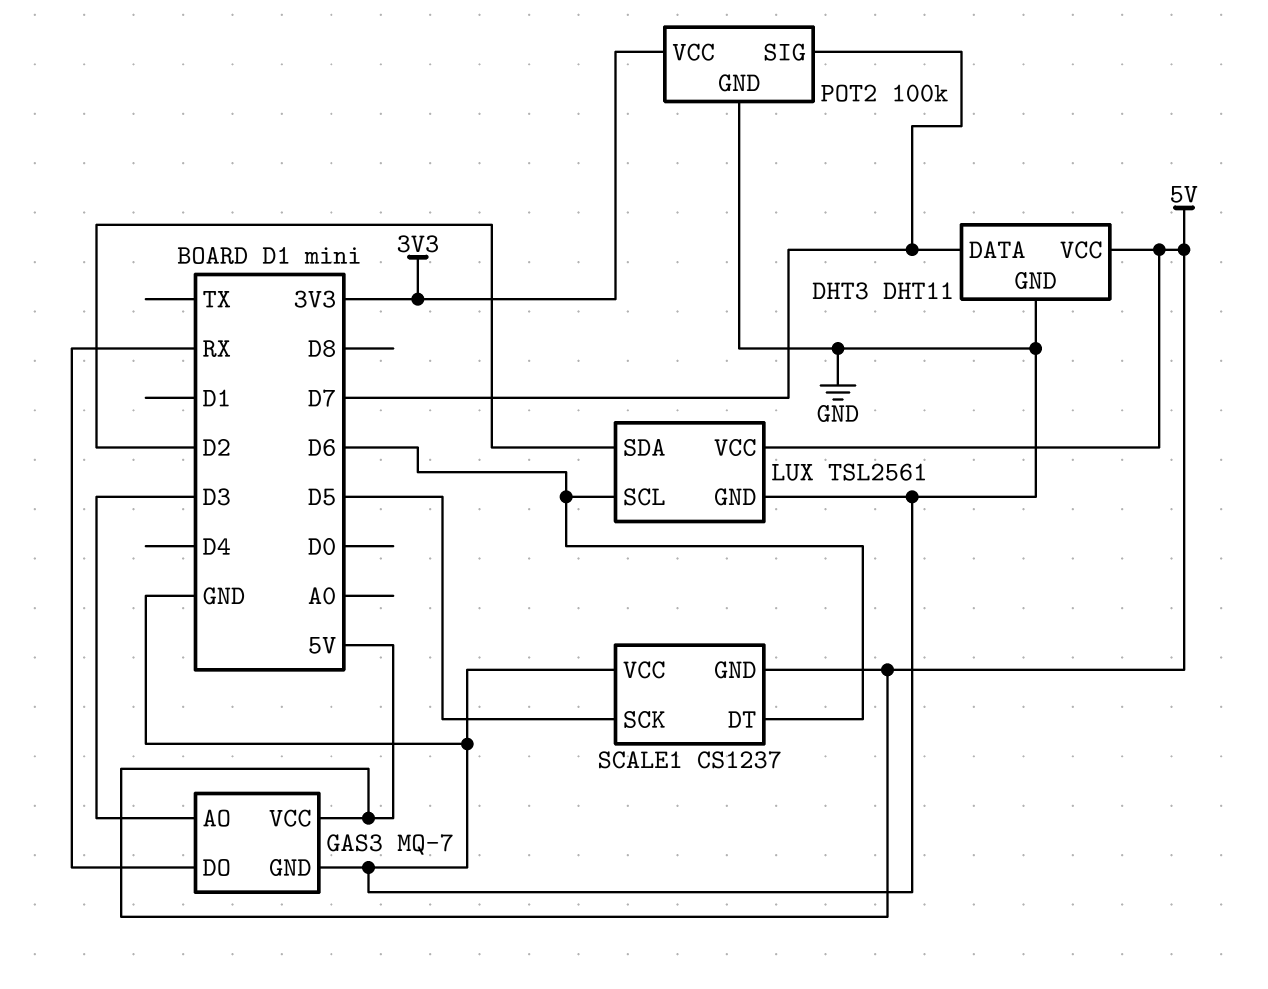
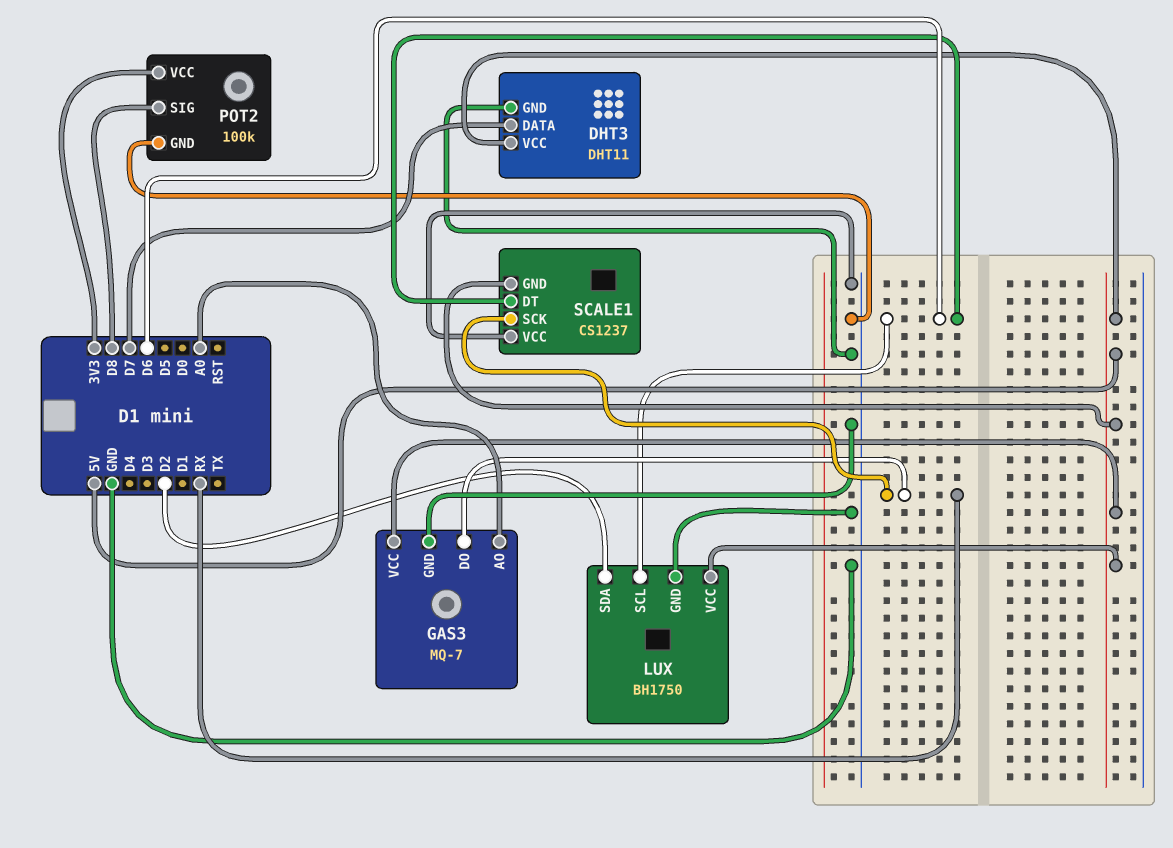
GAS3 pin AO: D3 -> A0
LUX: TSL2561 -> BH1750
POT2 pin SIG: D7 -> D8
SCALE1 pin SCK: D5 -> RX

